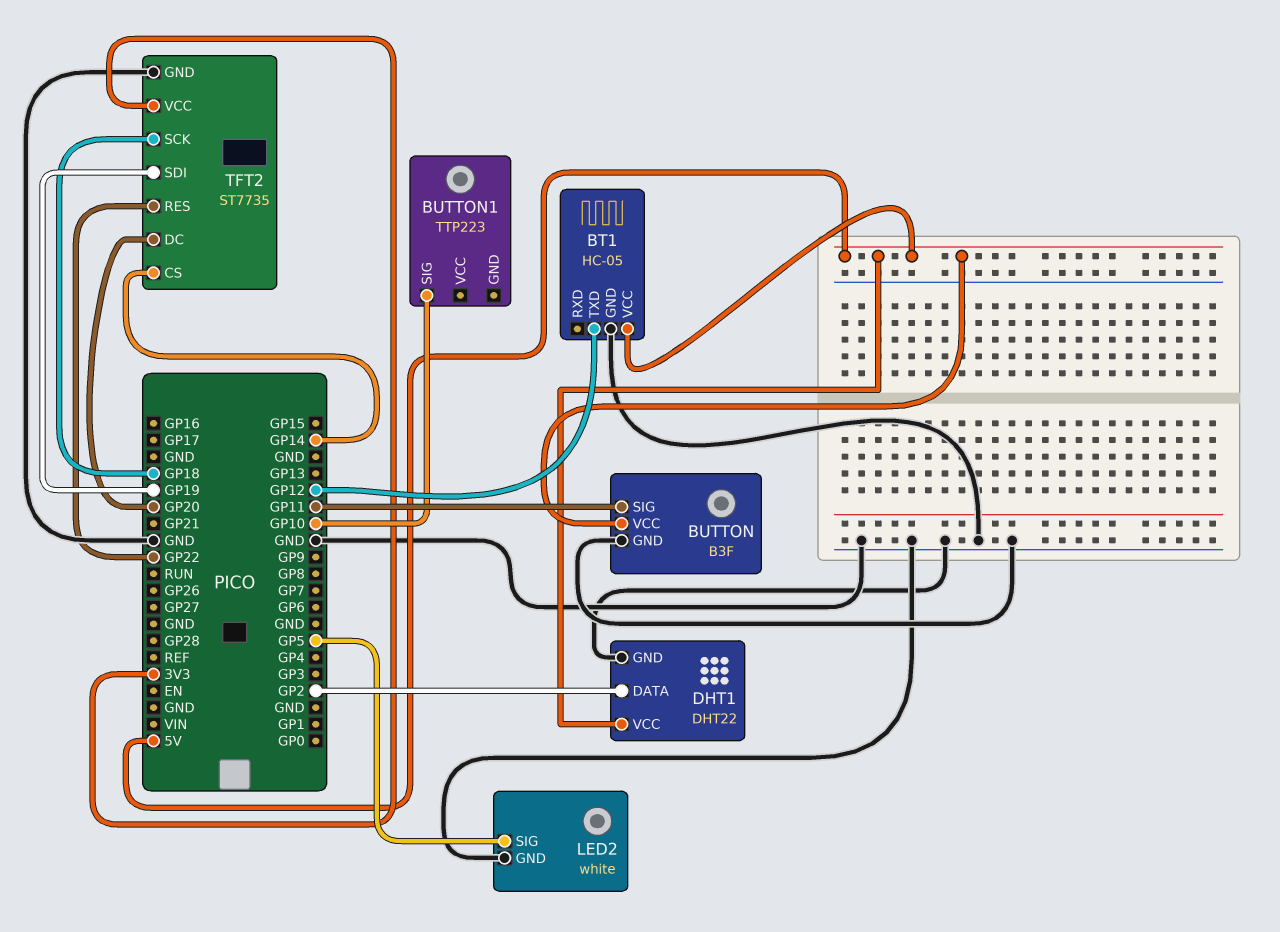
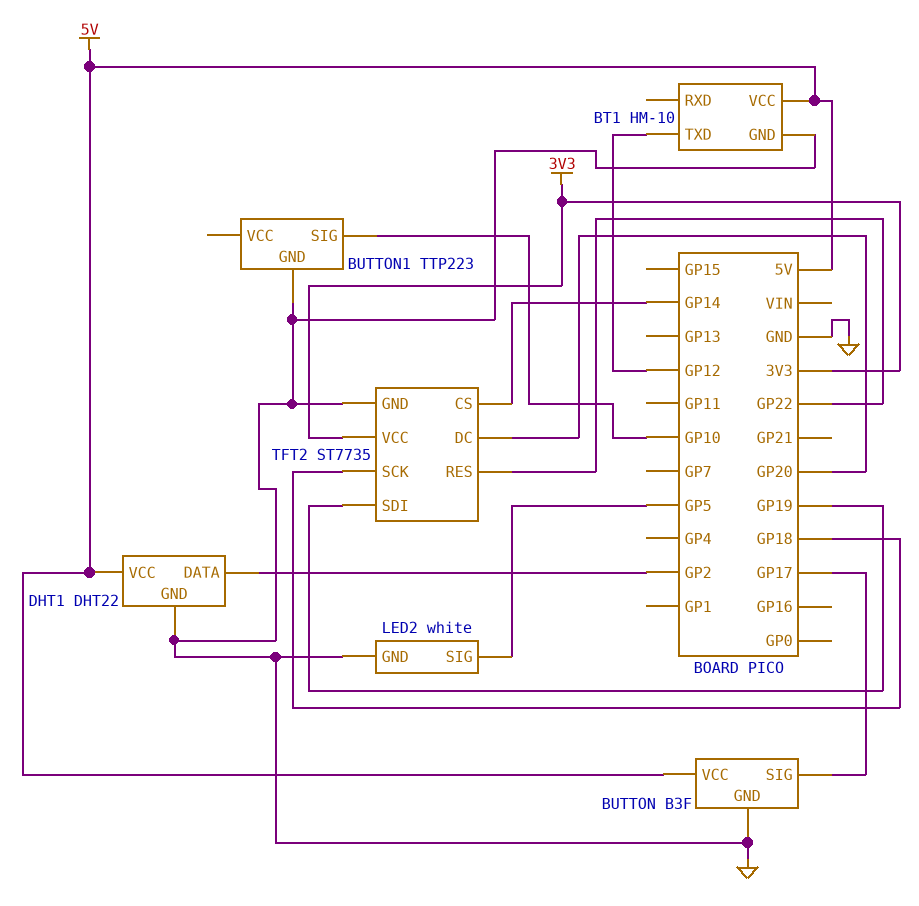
BT1: HC-05 -> HM-10
BUTTON pin SIG: GP11 -> GP17
BUTTON1 pin GND: none -> GND

